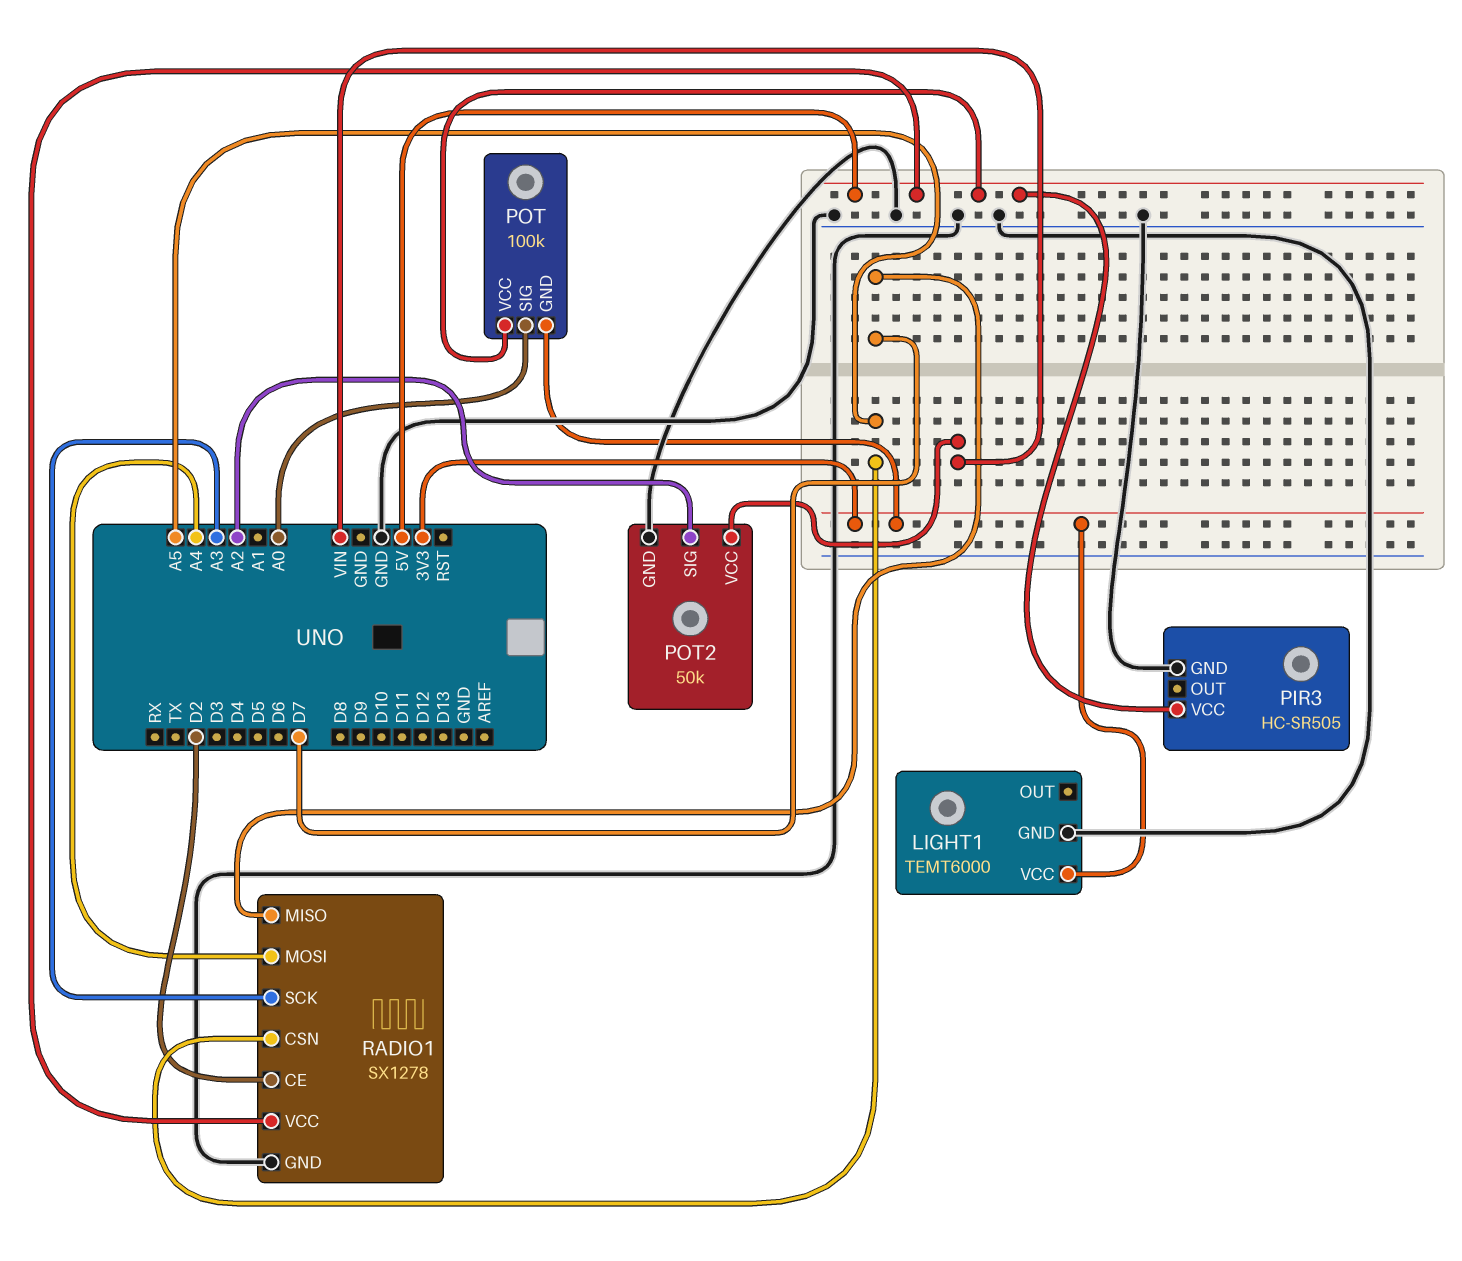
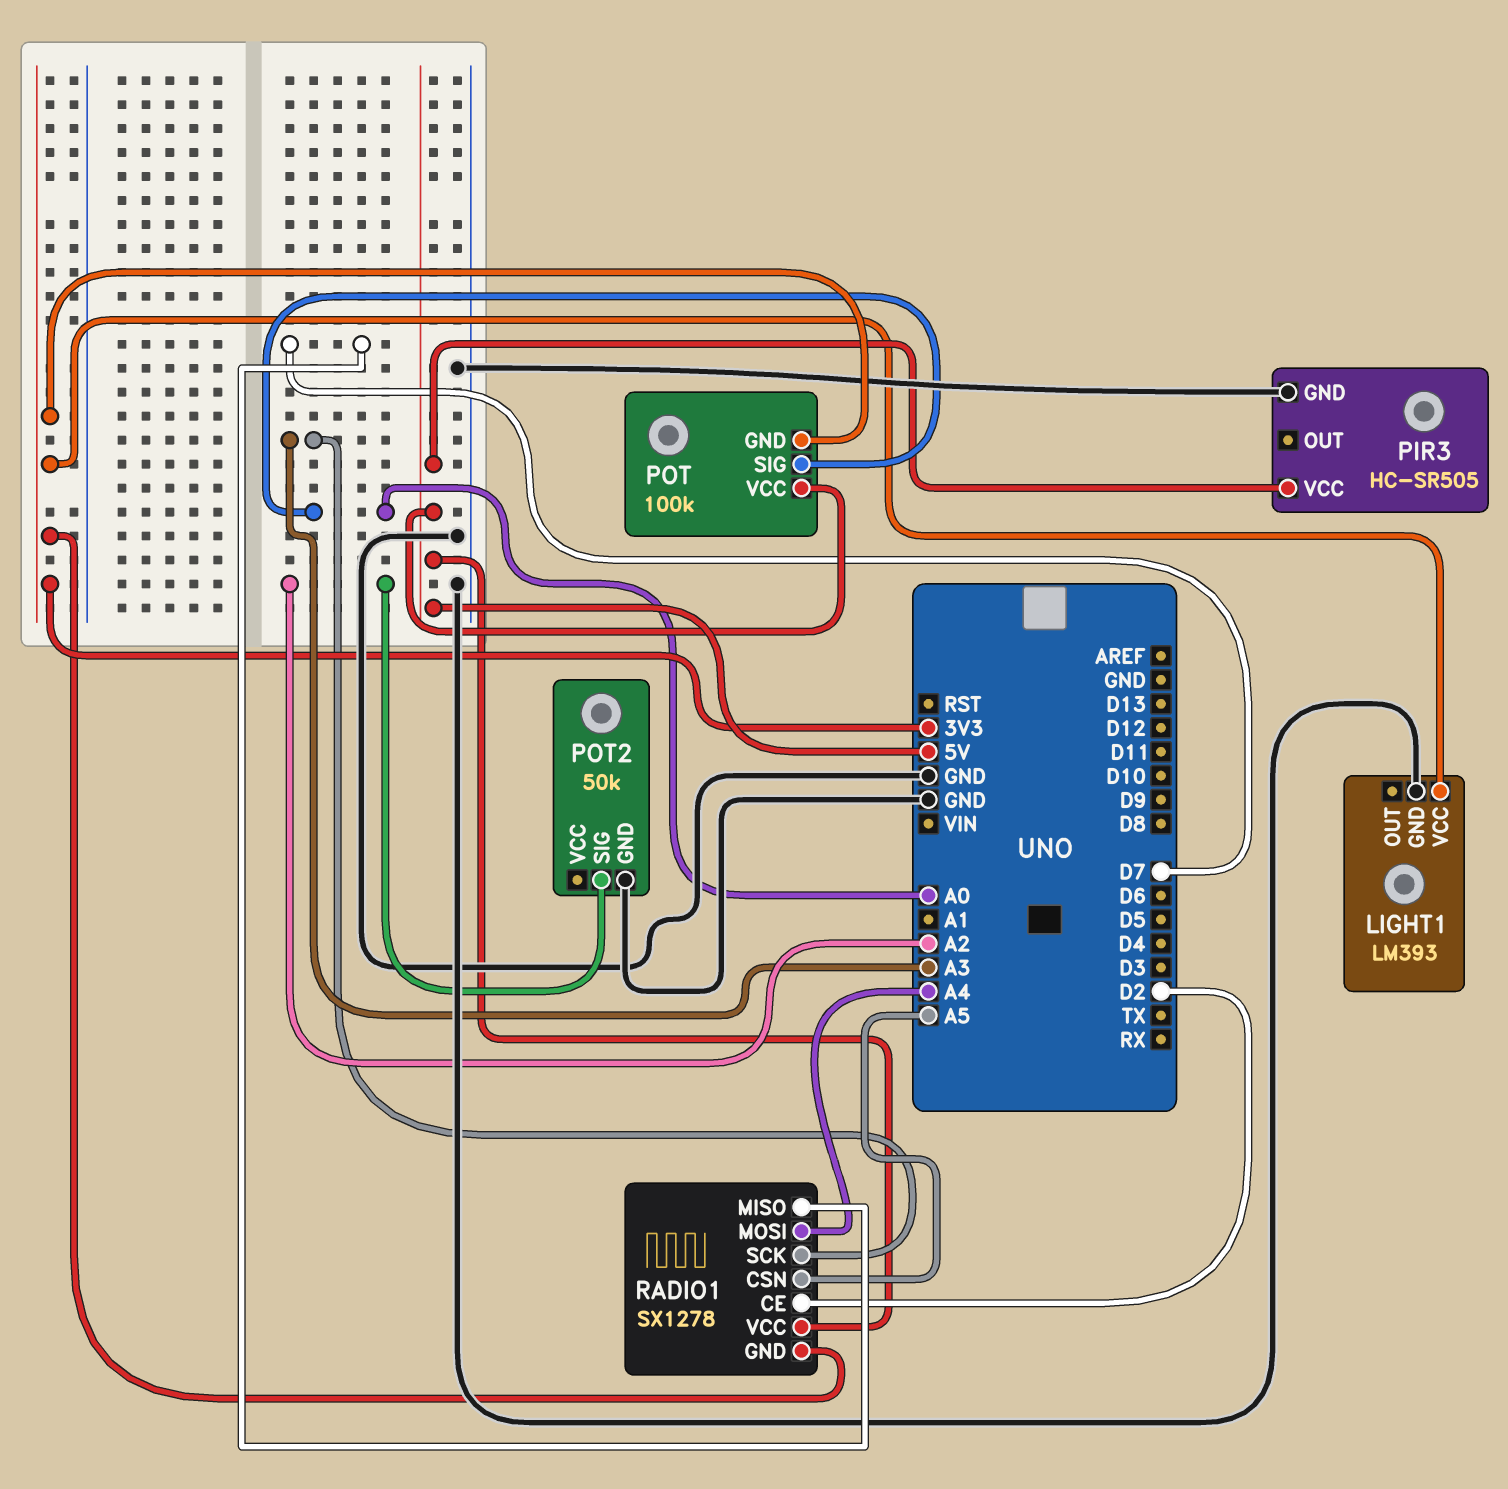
LIGHT1: TEMT6000 -> LM393
POT2 pin VCC: VIN -> none
RADIO1 pin GND: GND -> 3V3

